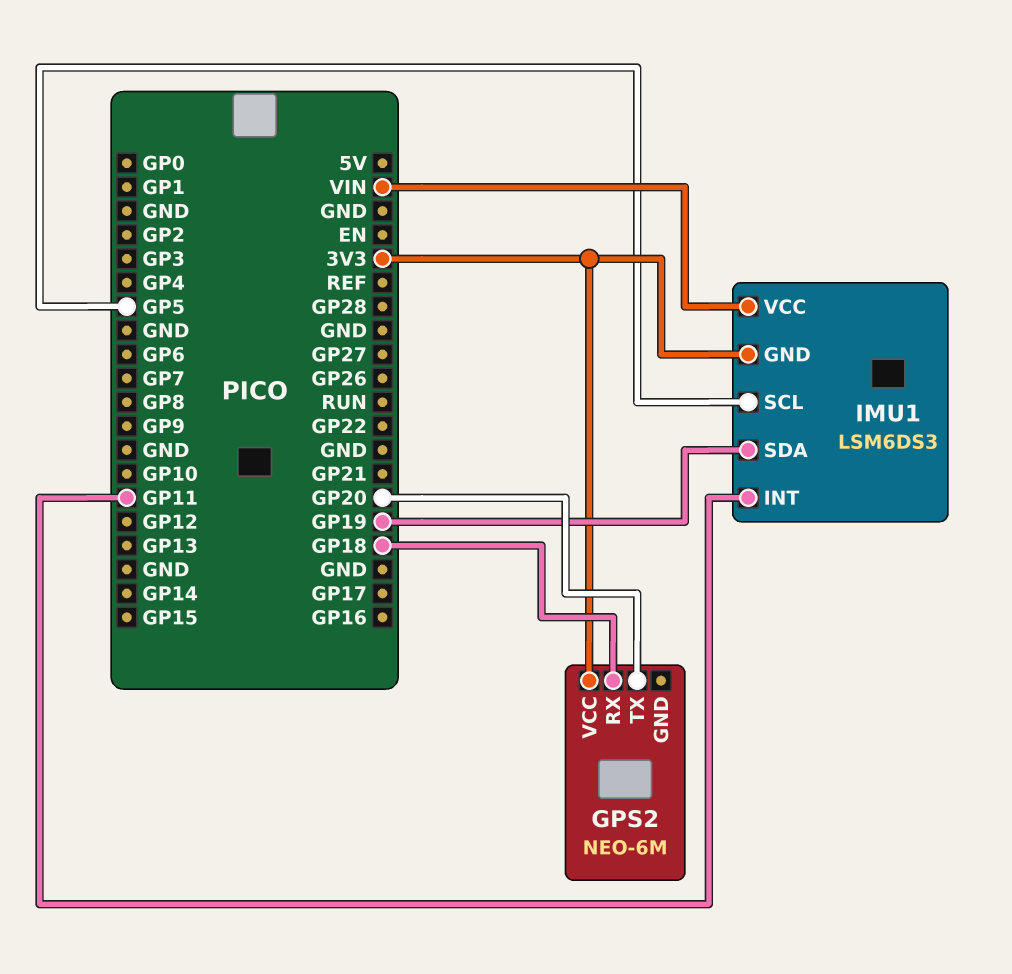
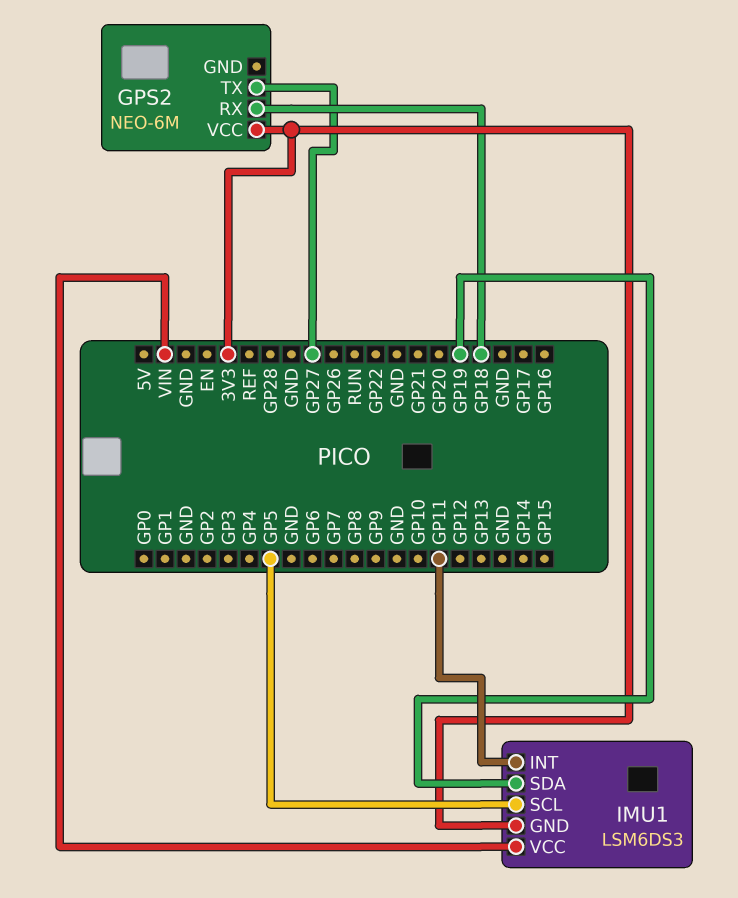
GPS2 pin TX: GP20 -> GP27

